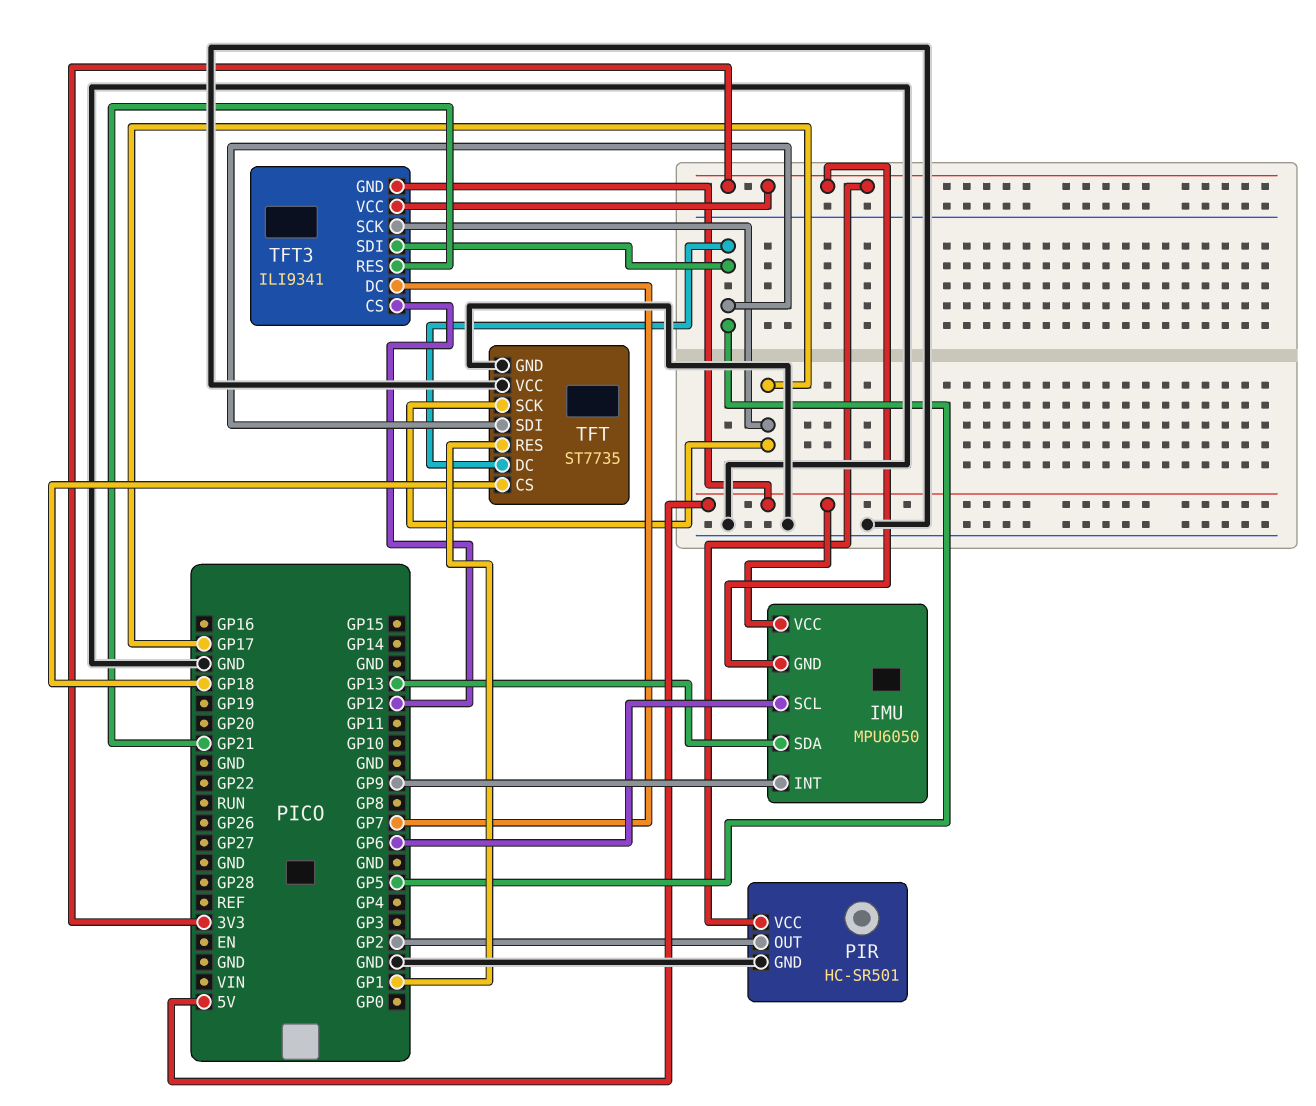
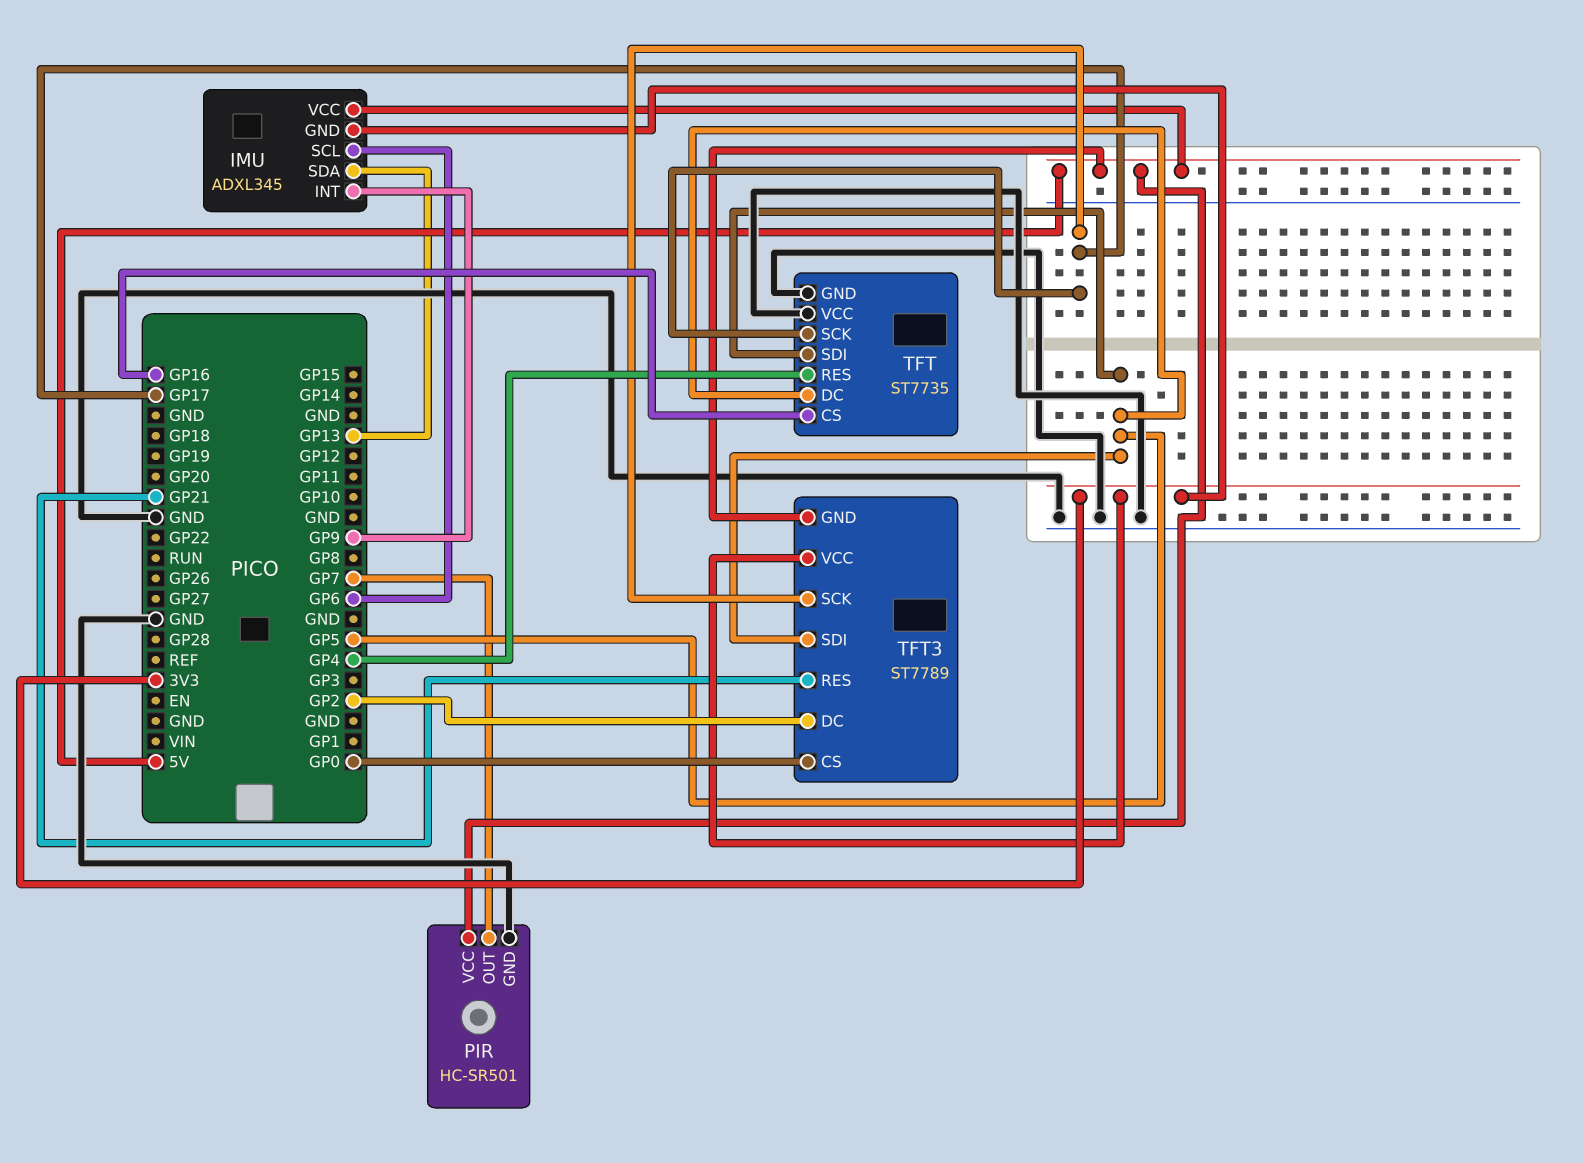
IMU: MPU6050 -> ADXL345
PIR pin OUT: GP2 -> GP7
PIR pin VCC: 3V3 -> 5V
TFT pin CS: GP18 -> GP16
TFT pin RES: GP1 -> GP4
TFT3: ILI9341 -> ST7789
TFT3 pin CS: GP12 -> GP0
TFT3 pin DC: GP7 -> GP2

